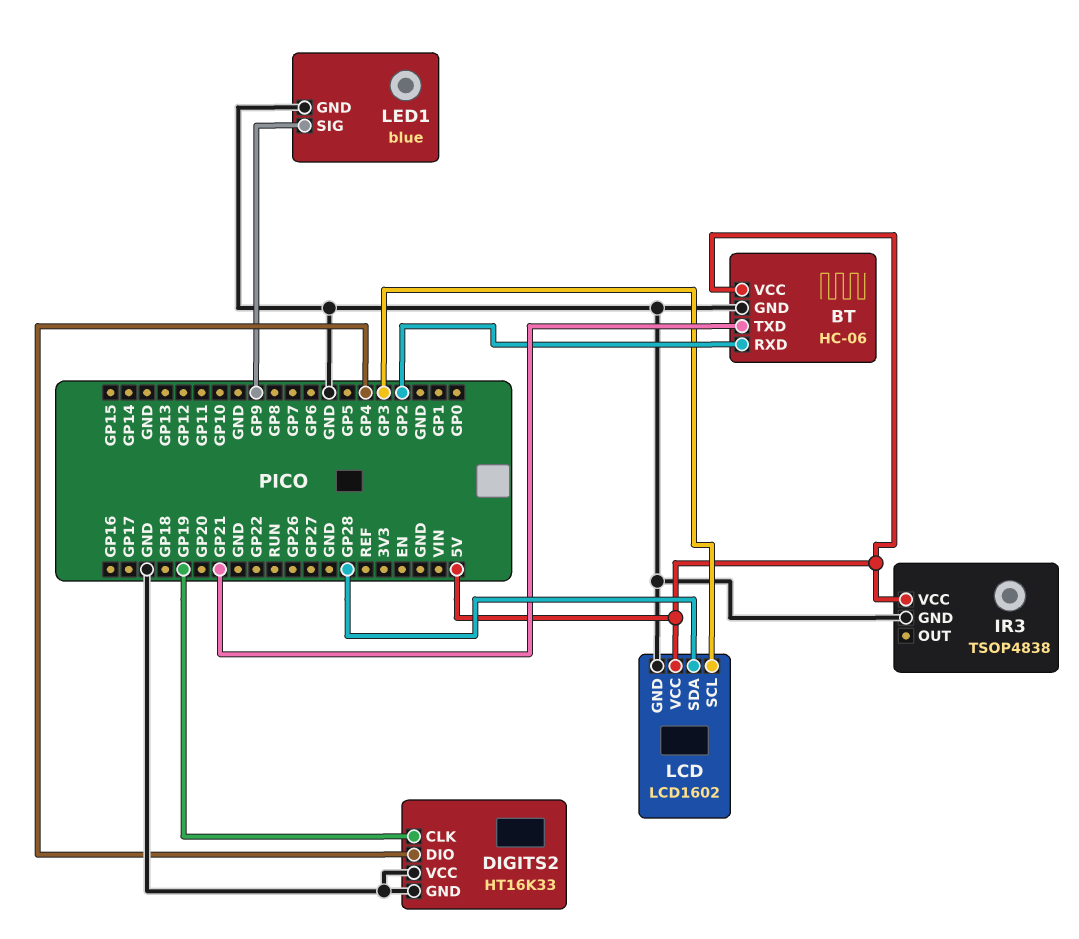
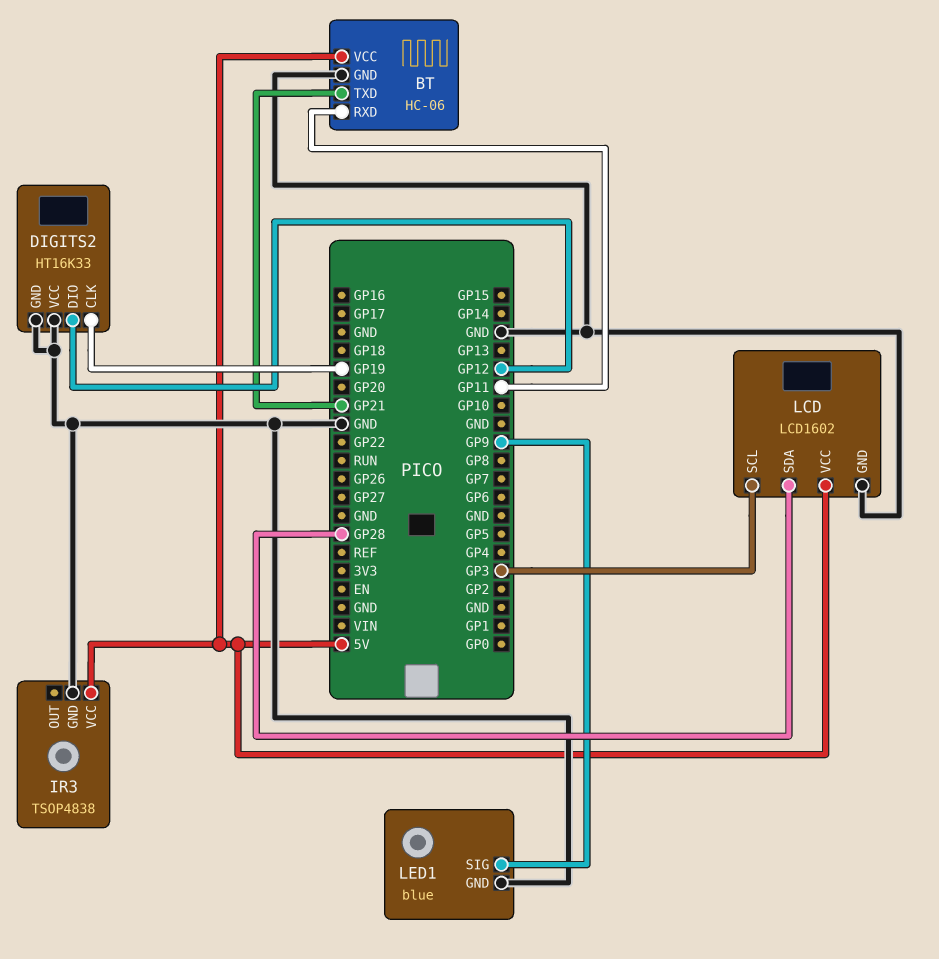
BT pin RXD: GP2 -> GP11
DIGITS2 pin DIO: GP4 -> GP12

